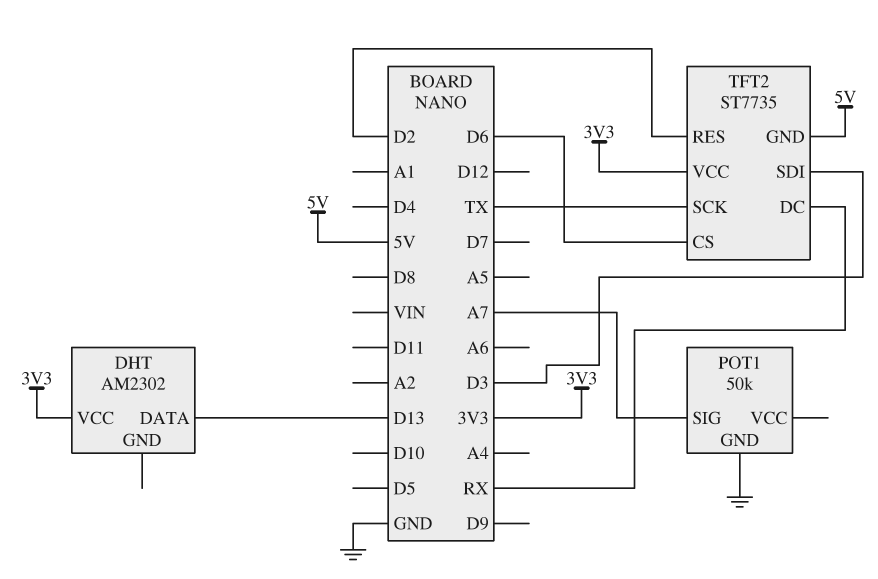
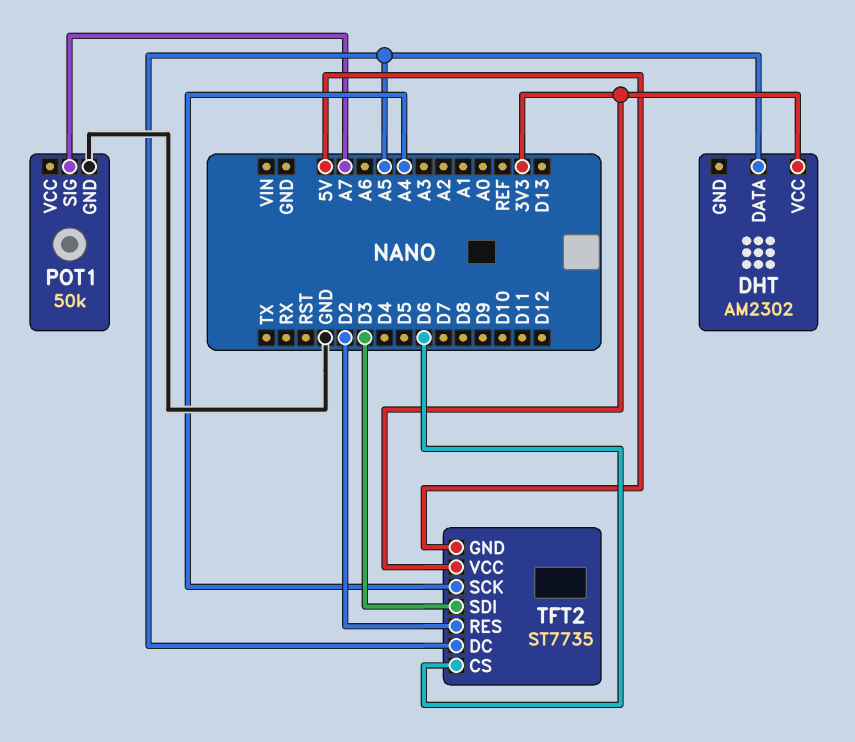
DHT pin DATA: D13 -> A5
TFT2 pin DC: RX -> A5
TFT2 pin SCK: TX -> A4

